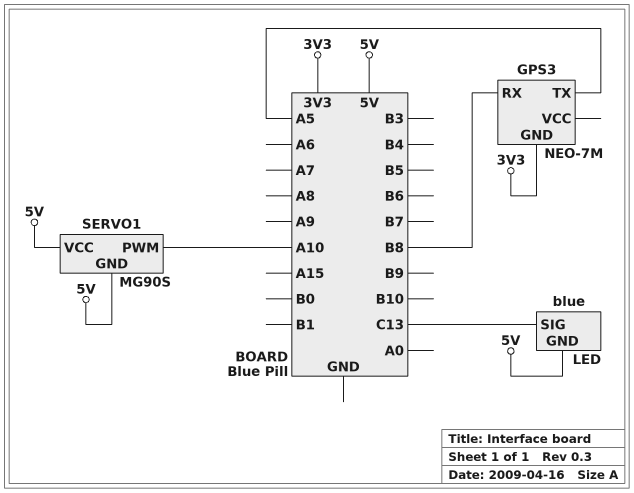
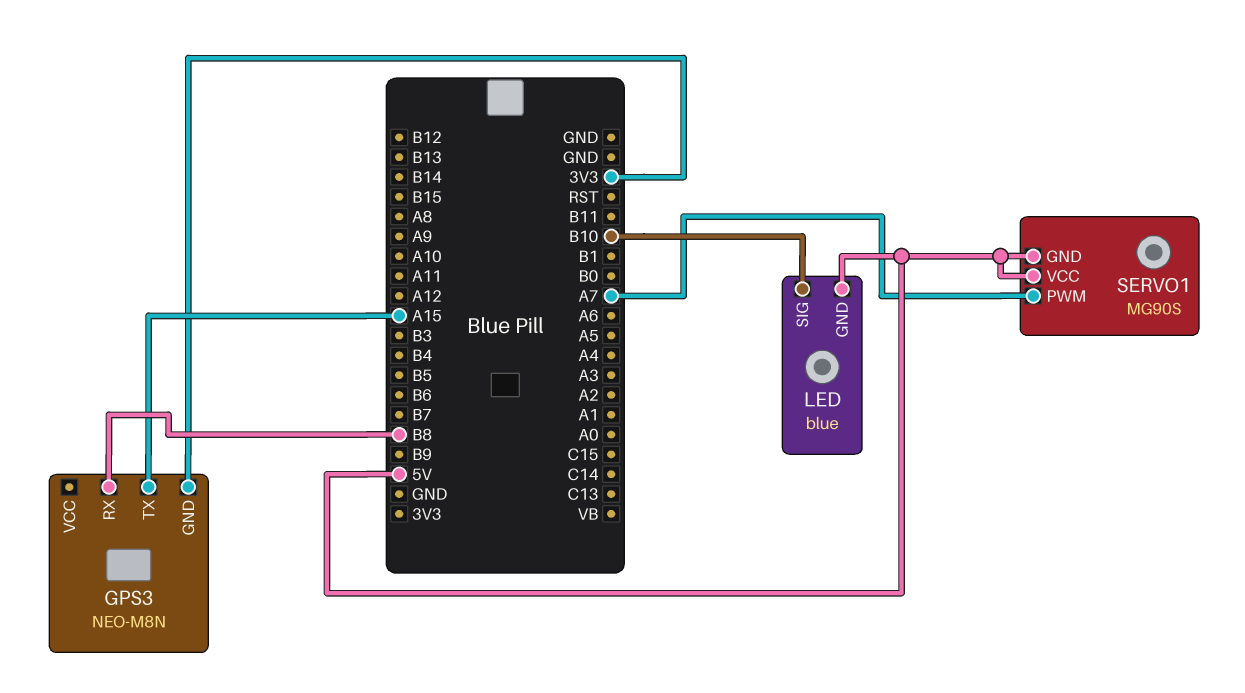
GPS3: NEO-7M -> NEO-M8N
GPS3 pin TX: A5 -> A15
LED pin SIG: C13 -> B10
SERVO1 pin PWM: A10 -> A7

